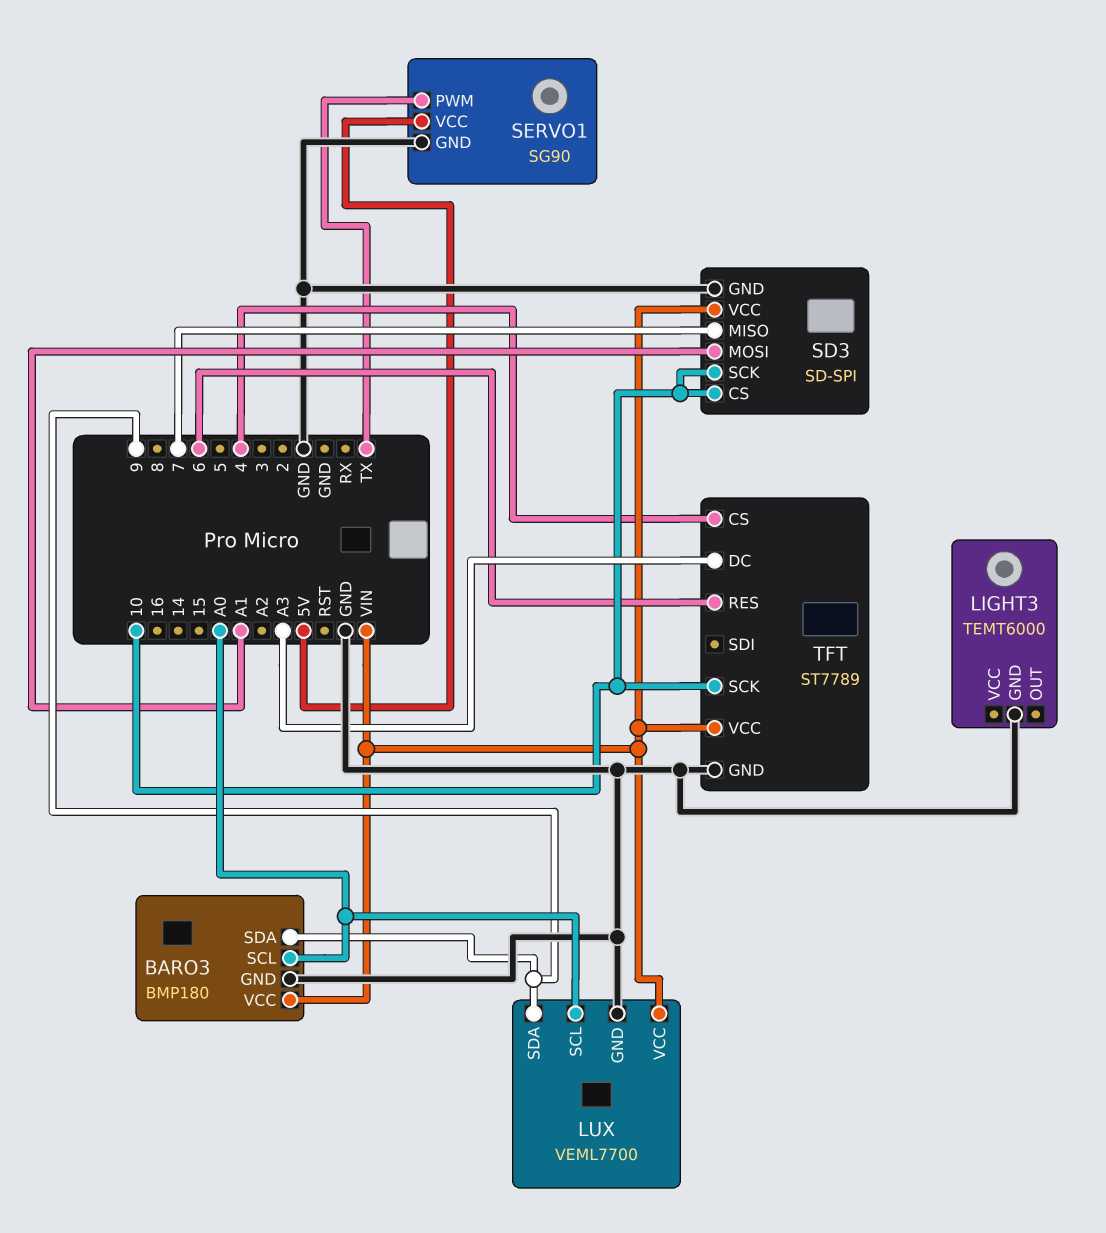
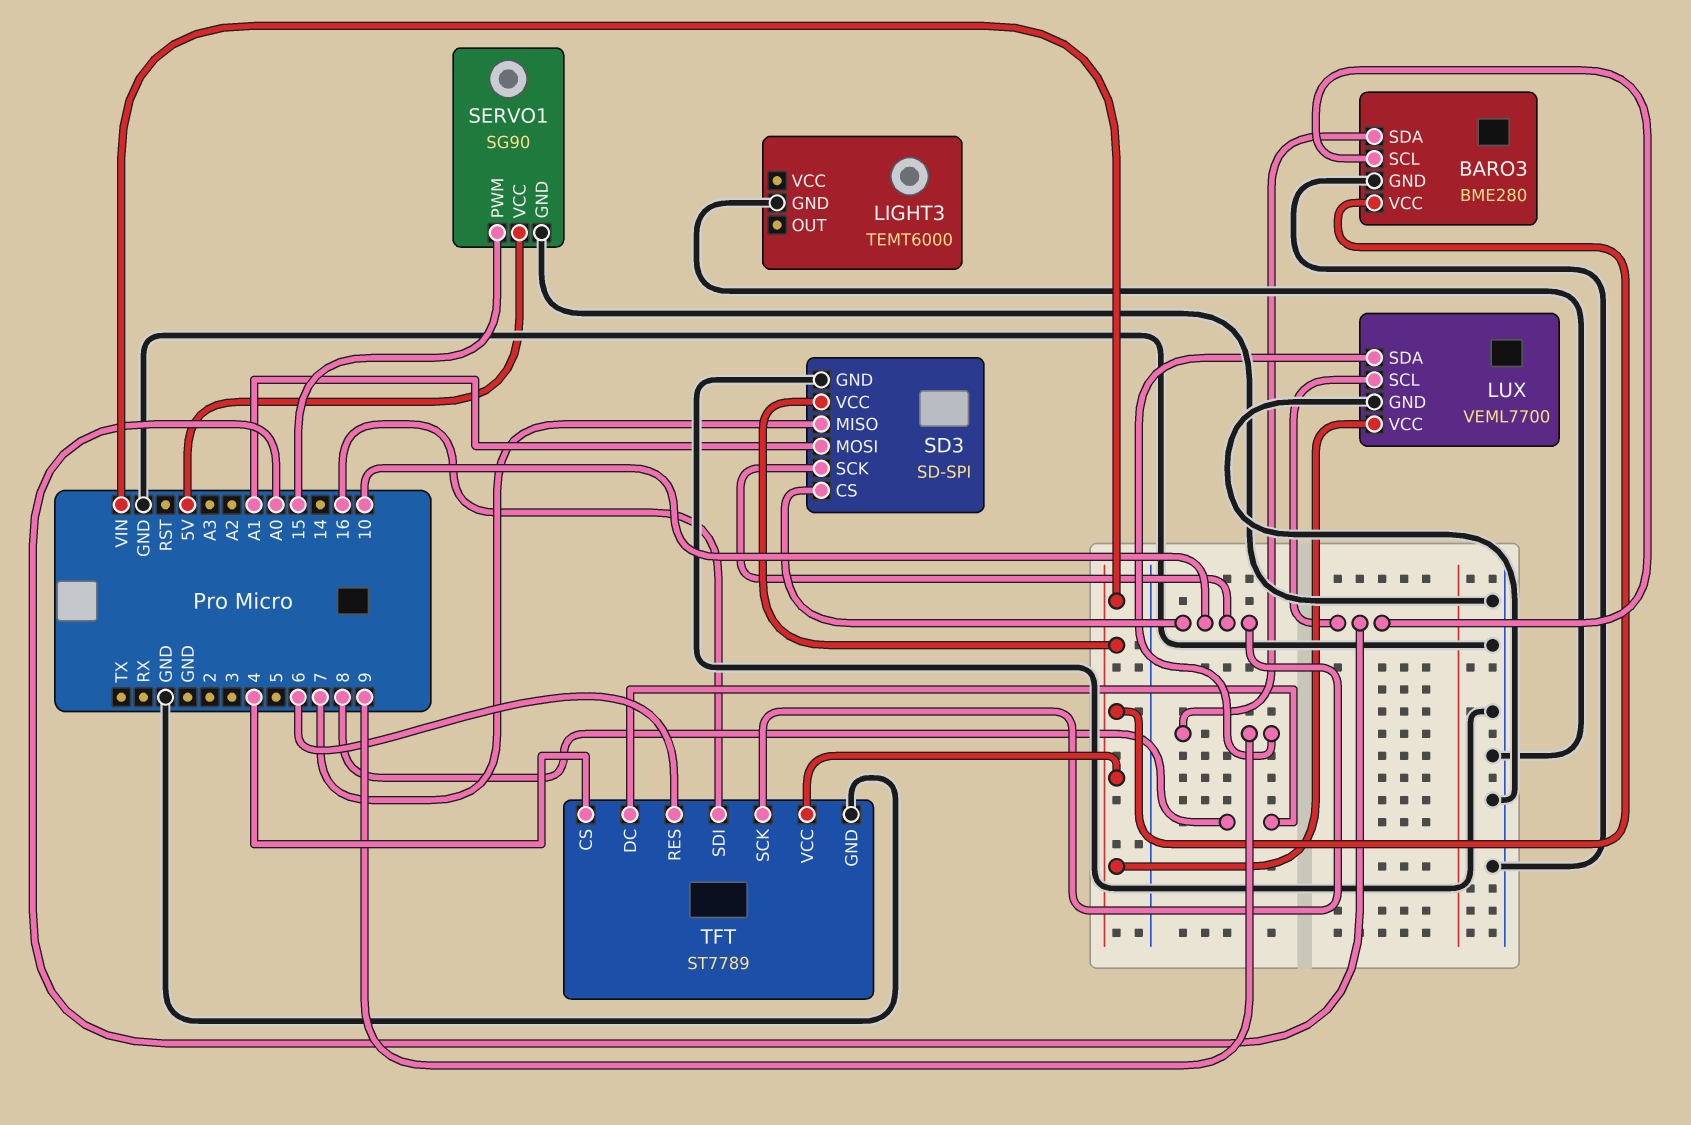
BARO3: BMP180 -> BME280
SERVO1 pin PWM: TX -> 15
TFT pin DC: A3 -> 8
TFT pin SDI: none -> 16

